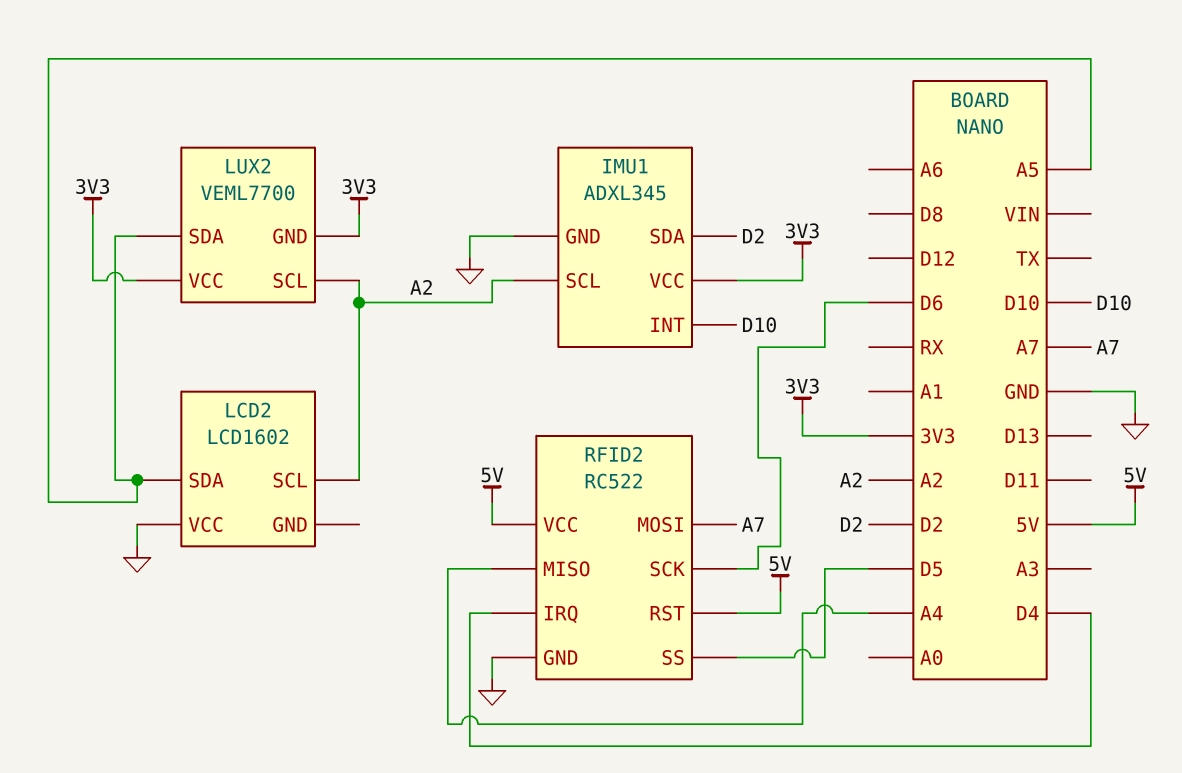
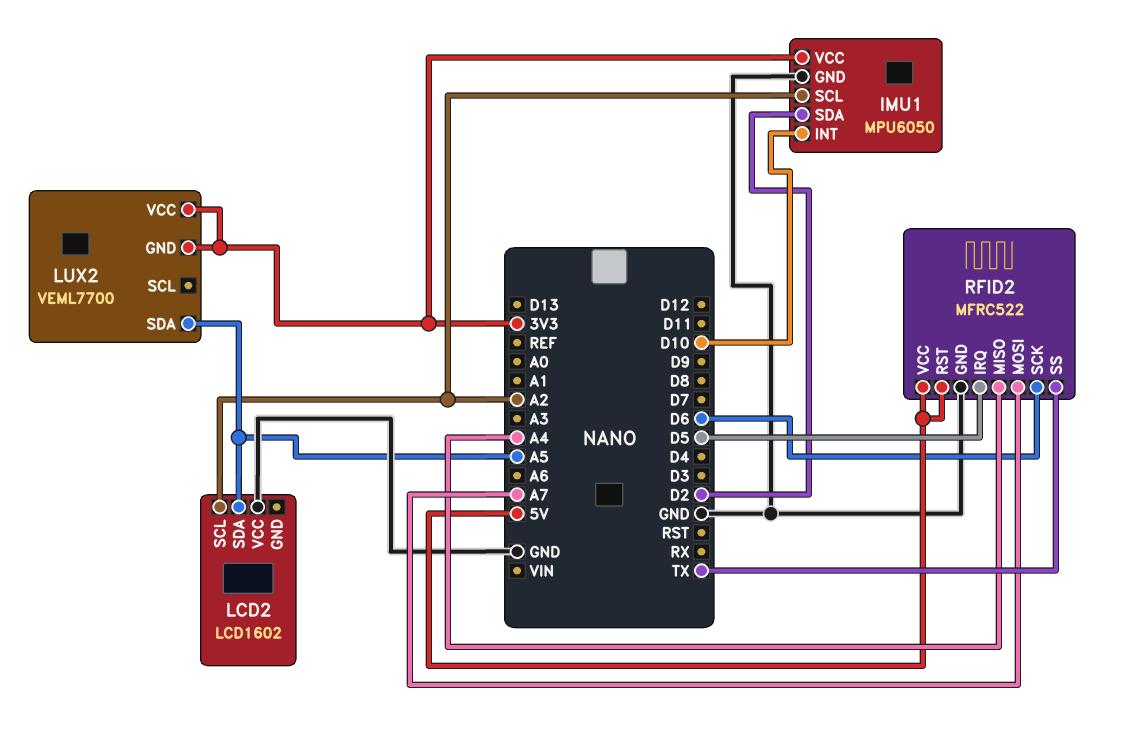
IMU1: ADXL345 -> MPU6050
LUX2 pin SCL: A2 -> none
RFID2: RC522 -> MFRC522
RFID2 pin IRQ: D4 -> D5
RFID2 pin SS: D5 -> TX

